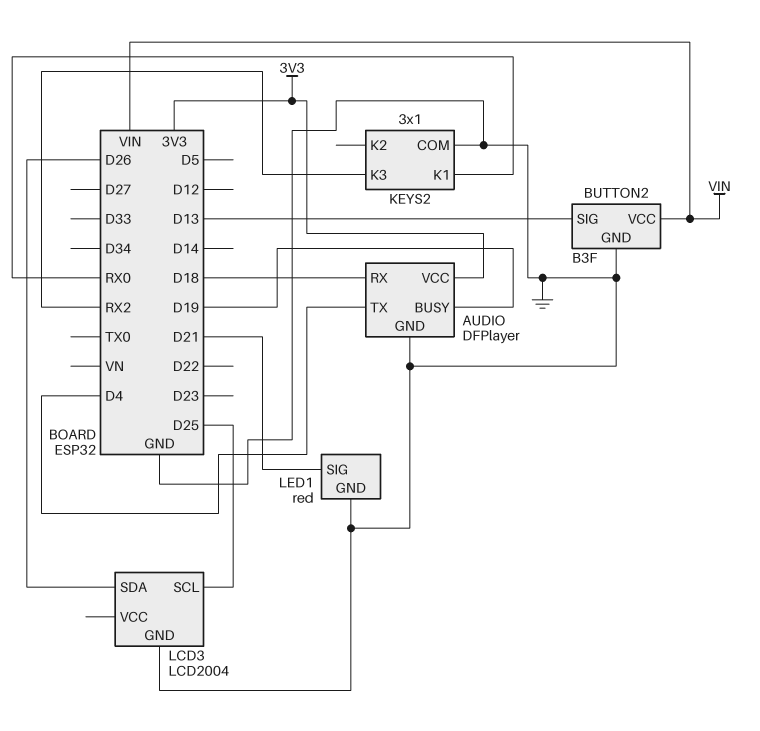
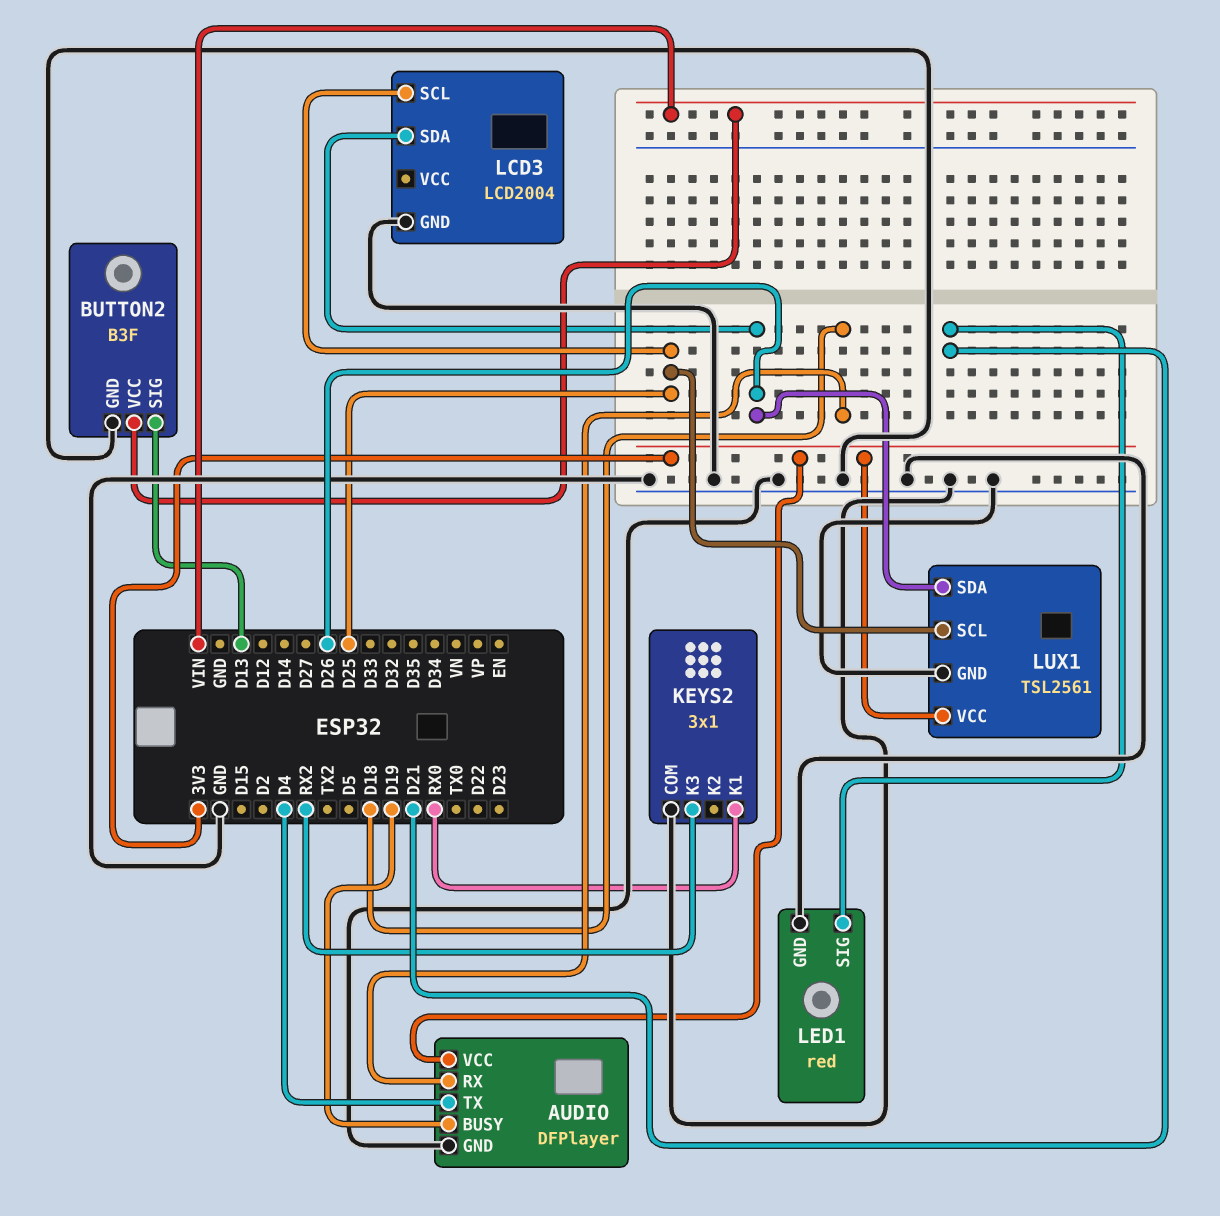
LUX1: none -> TSL2561
LUX1 pin GND: none -> GND
LUX1 pin SCL: none -> D25
LUX1 pin SDA: none -> D26
LUX1 pin VCC: none -> 3V3

